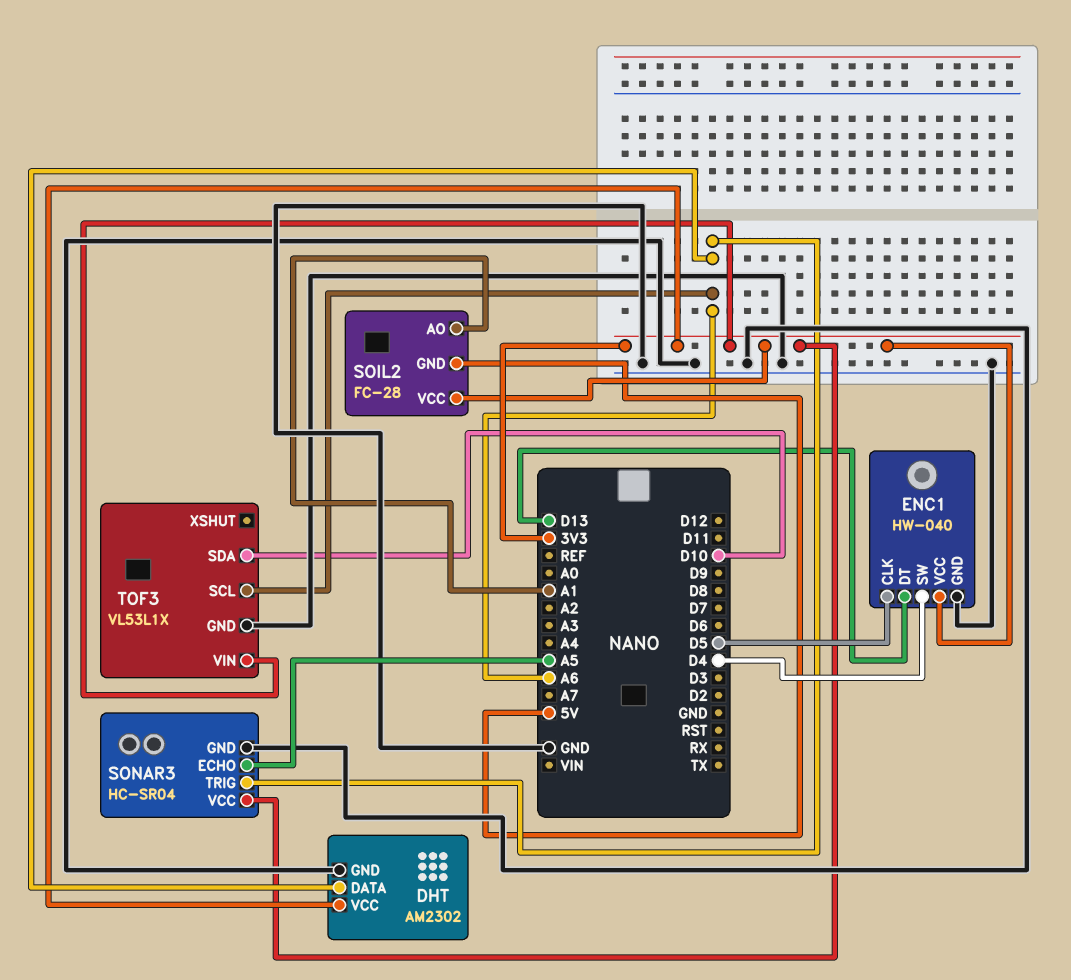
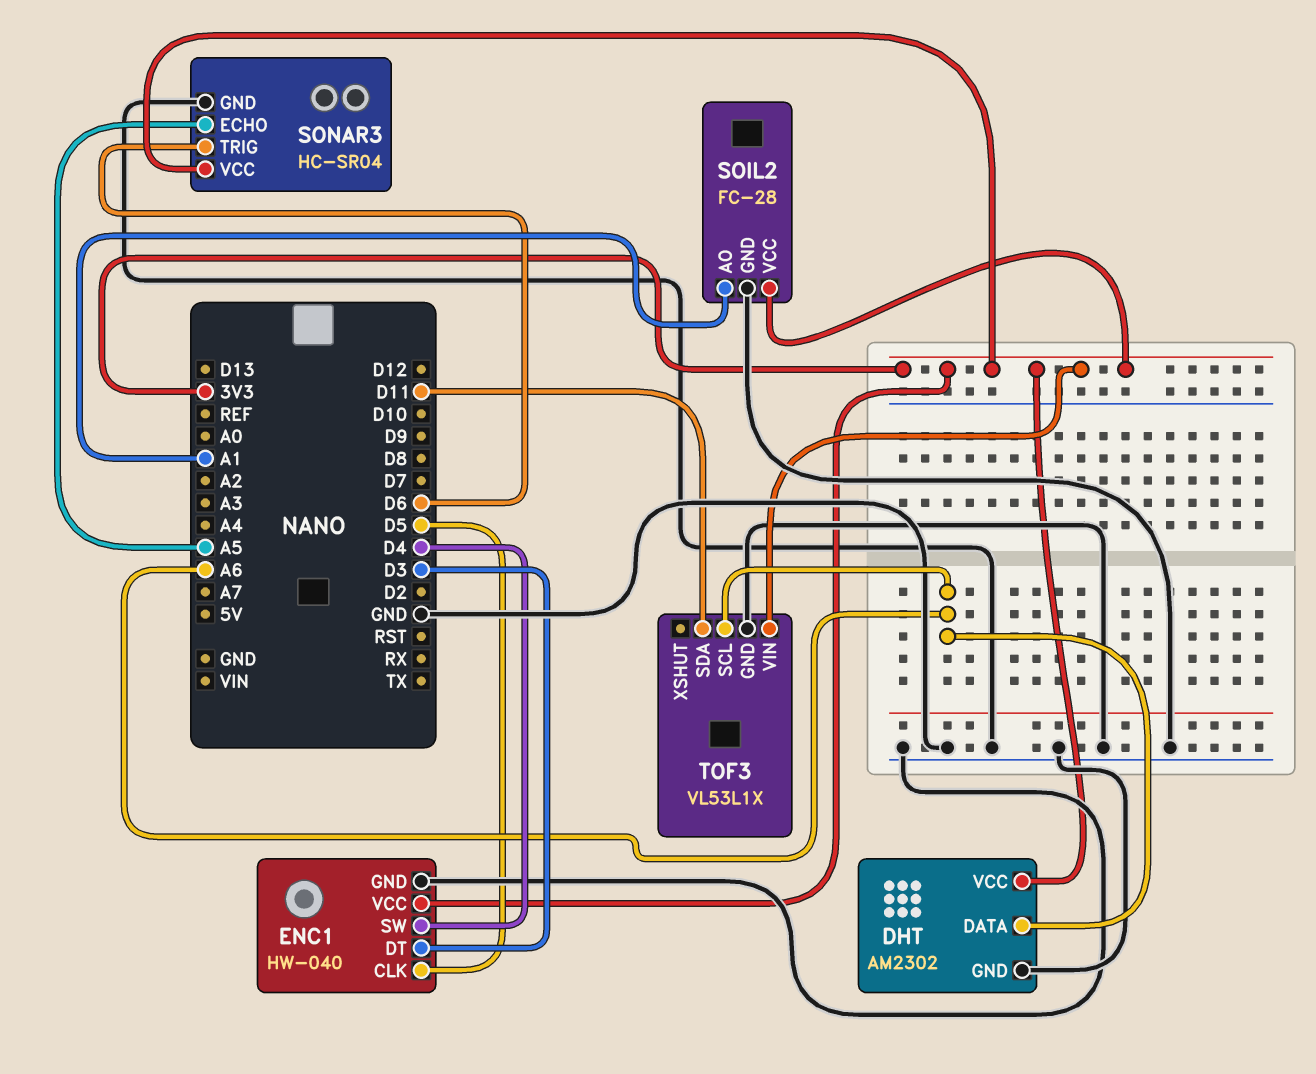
ENC1 pin DT: D13 -> D3
SOIL2 pin GND: 5V -> GND
SONAR3 pin TRIG: A6 -> D6
TOF3 pin SDA: D10 -> D11

